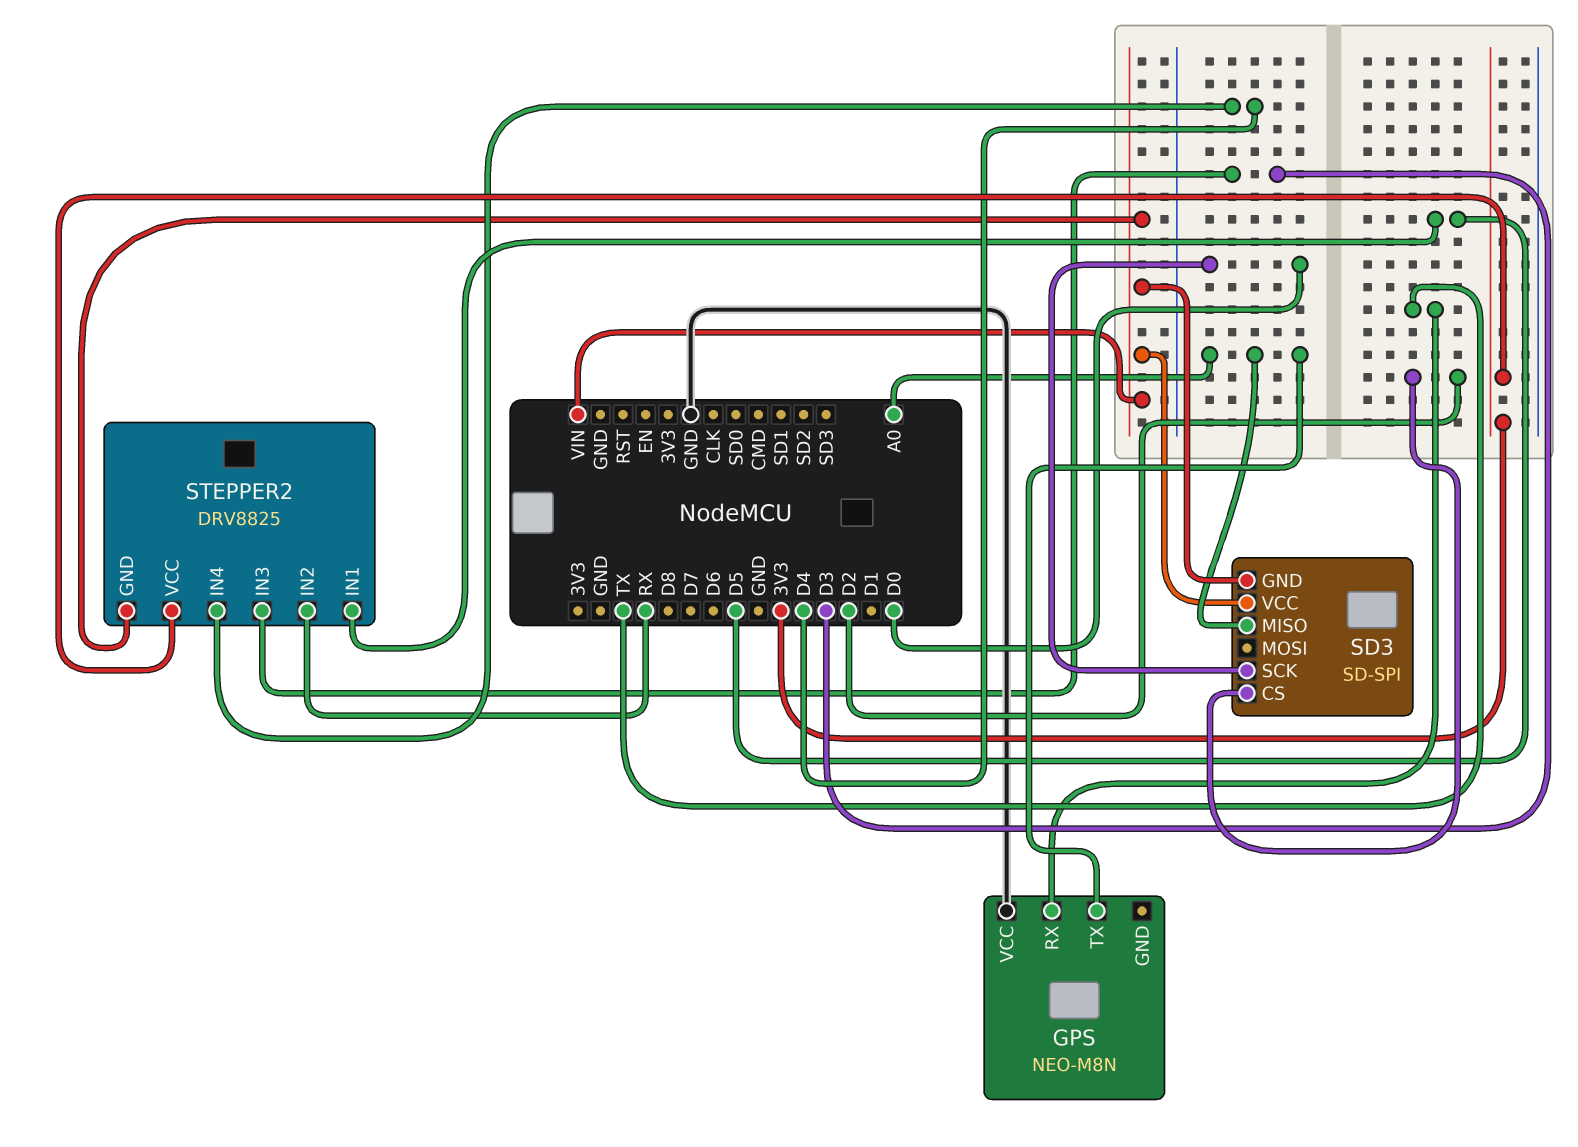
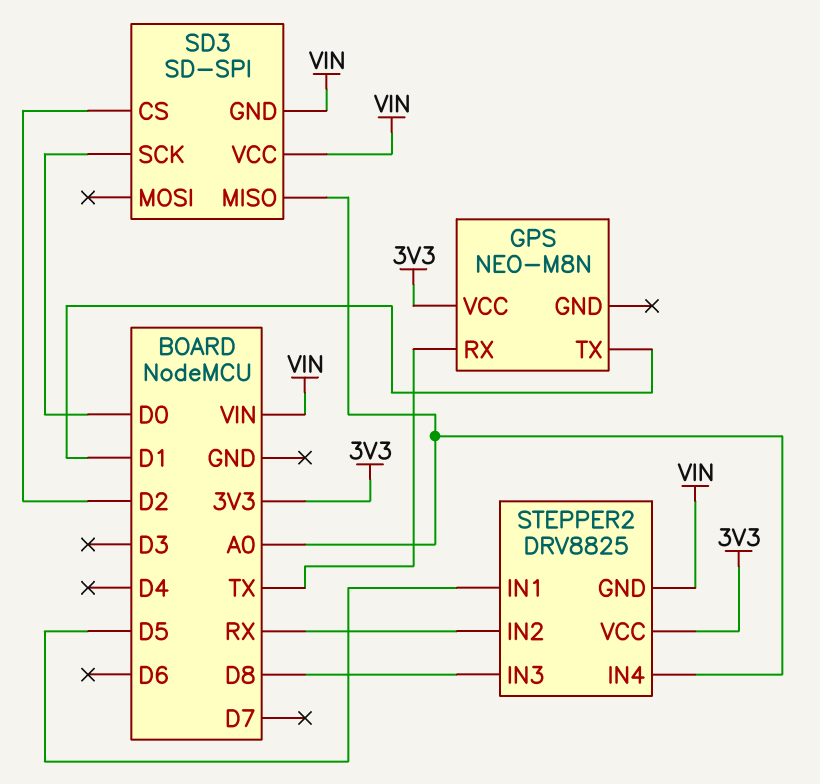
GPS pin TX: A0 -> D1
GPS pin VCC: GND -> 3V3
STEPPER2 pin IN3: D3 -> D8
STEPPER2 pin IN4: D4 -> A0

